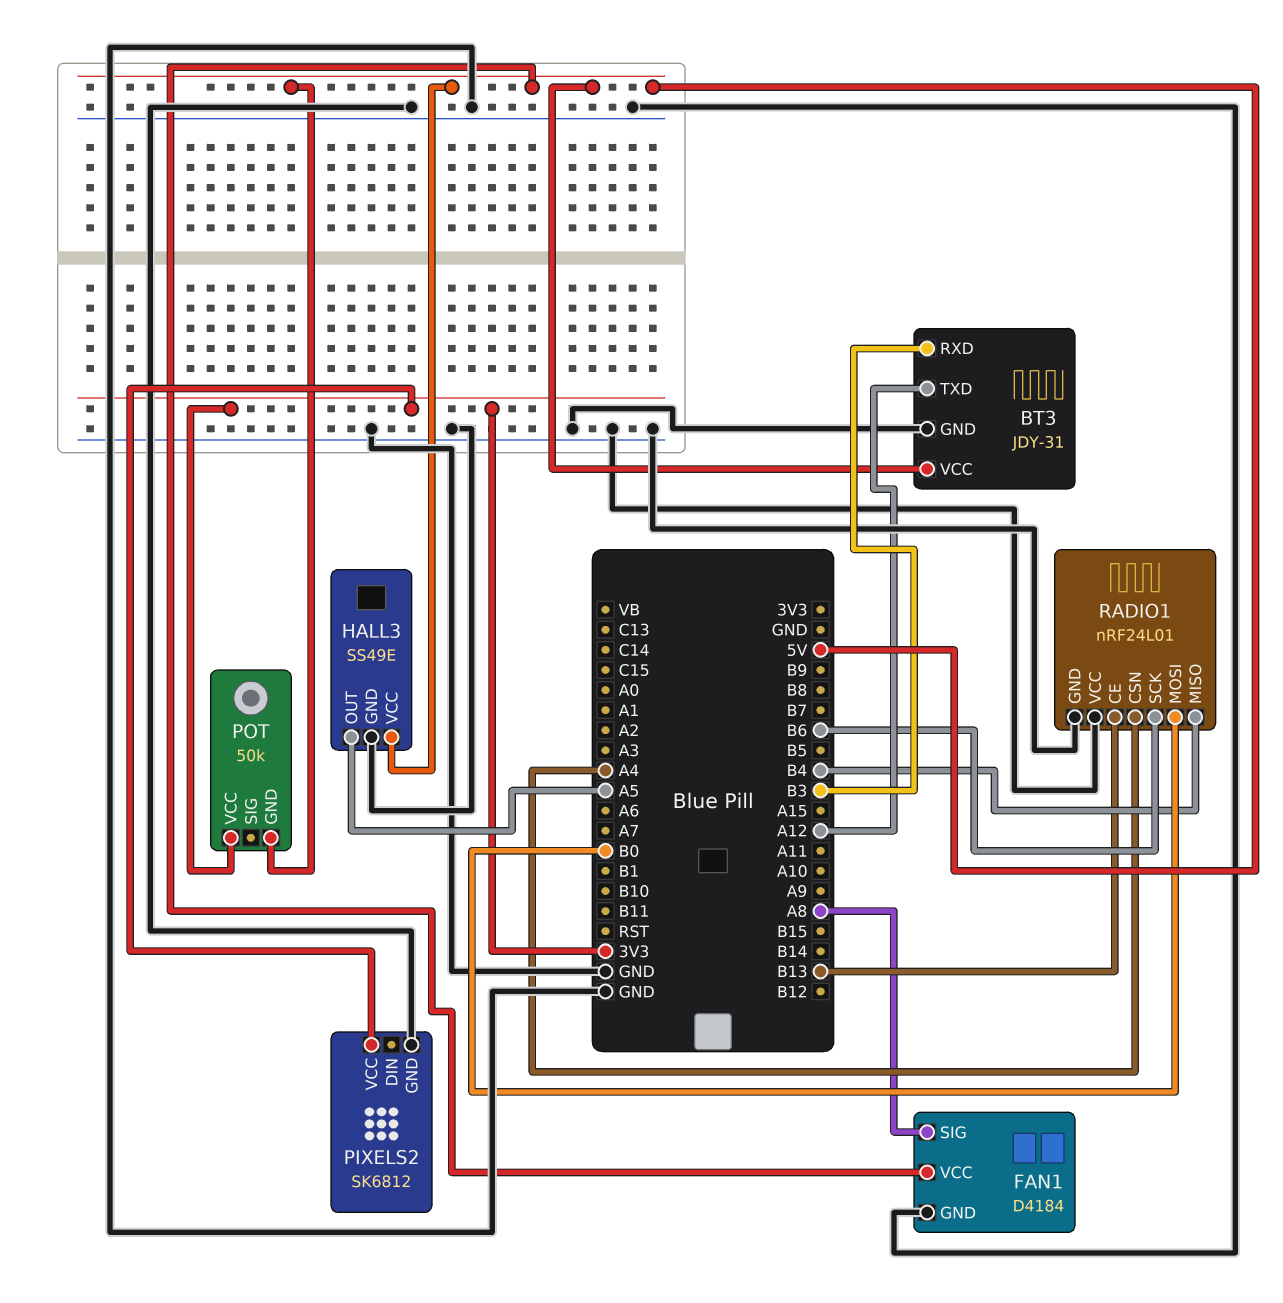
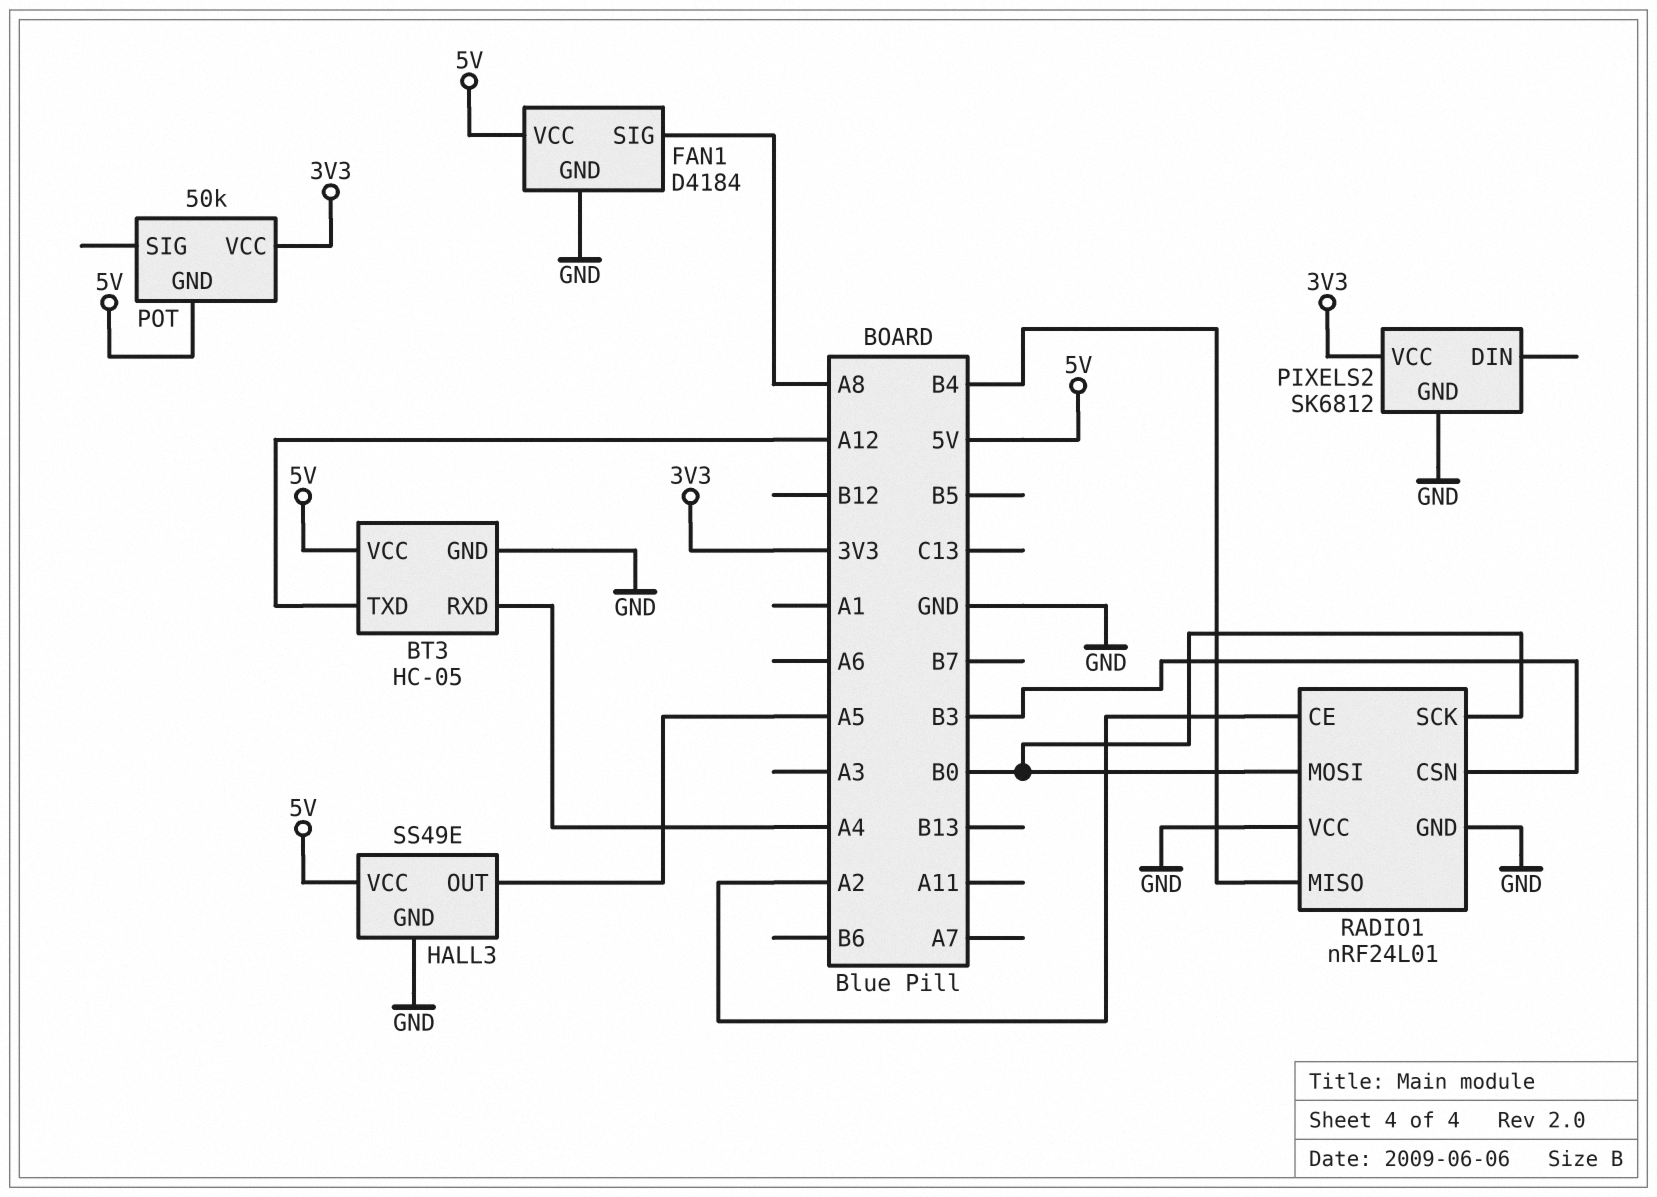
BT3: JDY-31 -> HC-05
BT3 pin RXD: B3 -> A4
RADIO1 pin CE: B13 -> A2
RADIO1 pin CSN: A4 -> B3
RADIO1 pin SCK: B6 -> B0

